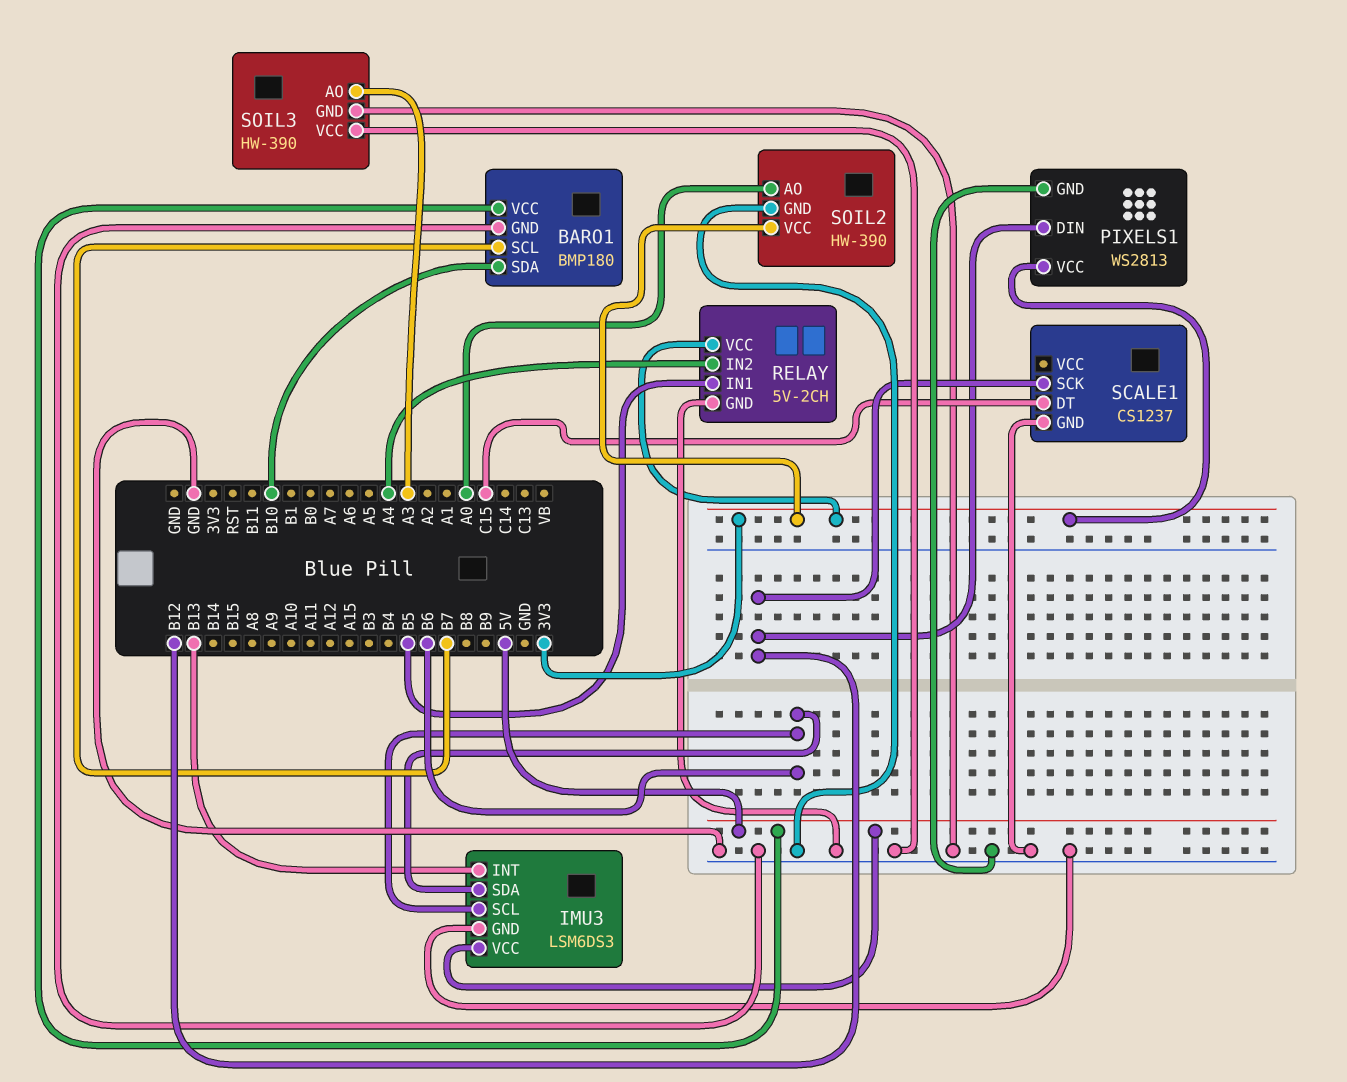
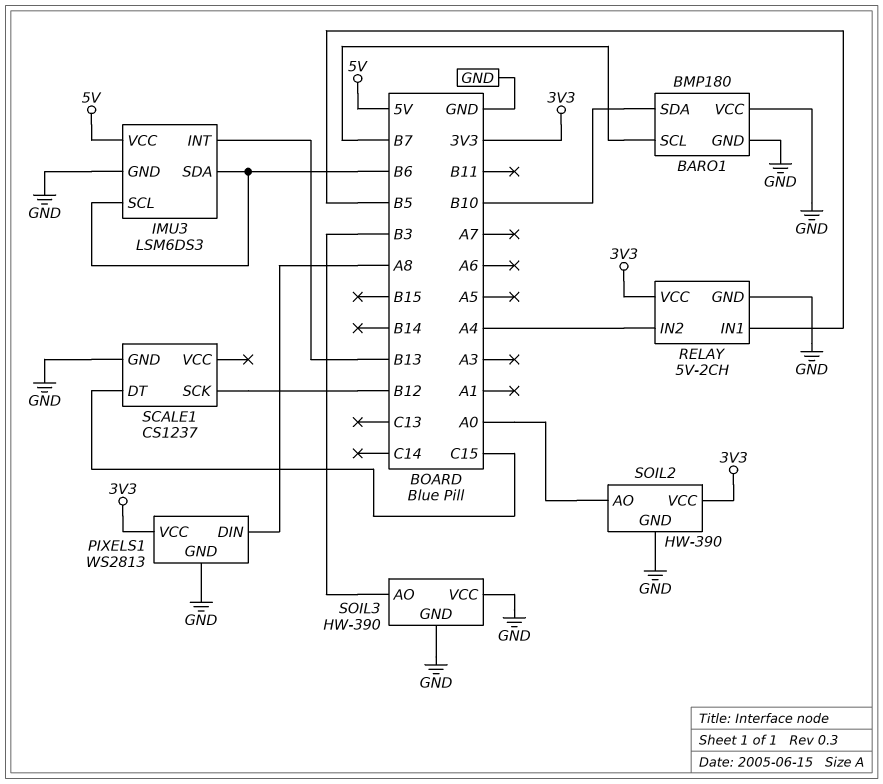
BARO1 pin VCC: 5V -> GND
PIXELS1 pin DIN: B12 -> A8
SOIL3 pin AO: A3 -> B3

